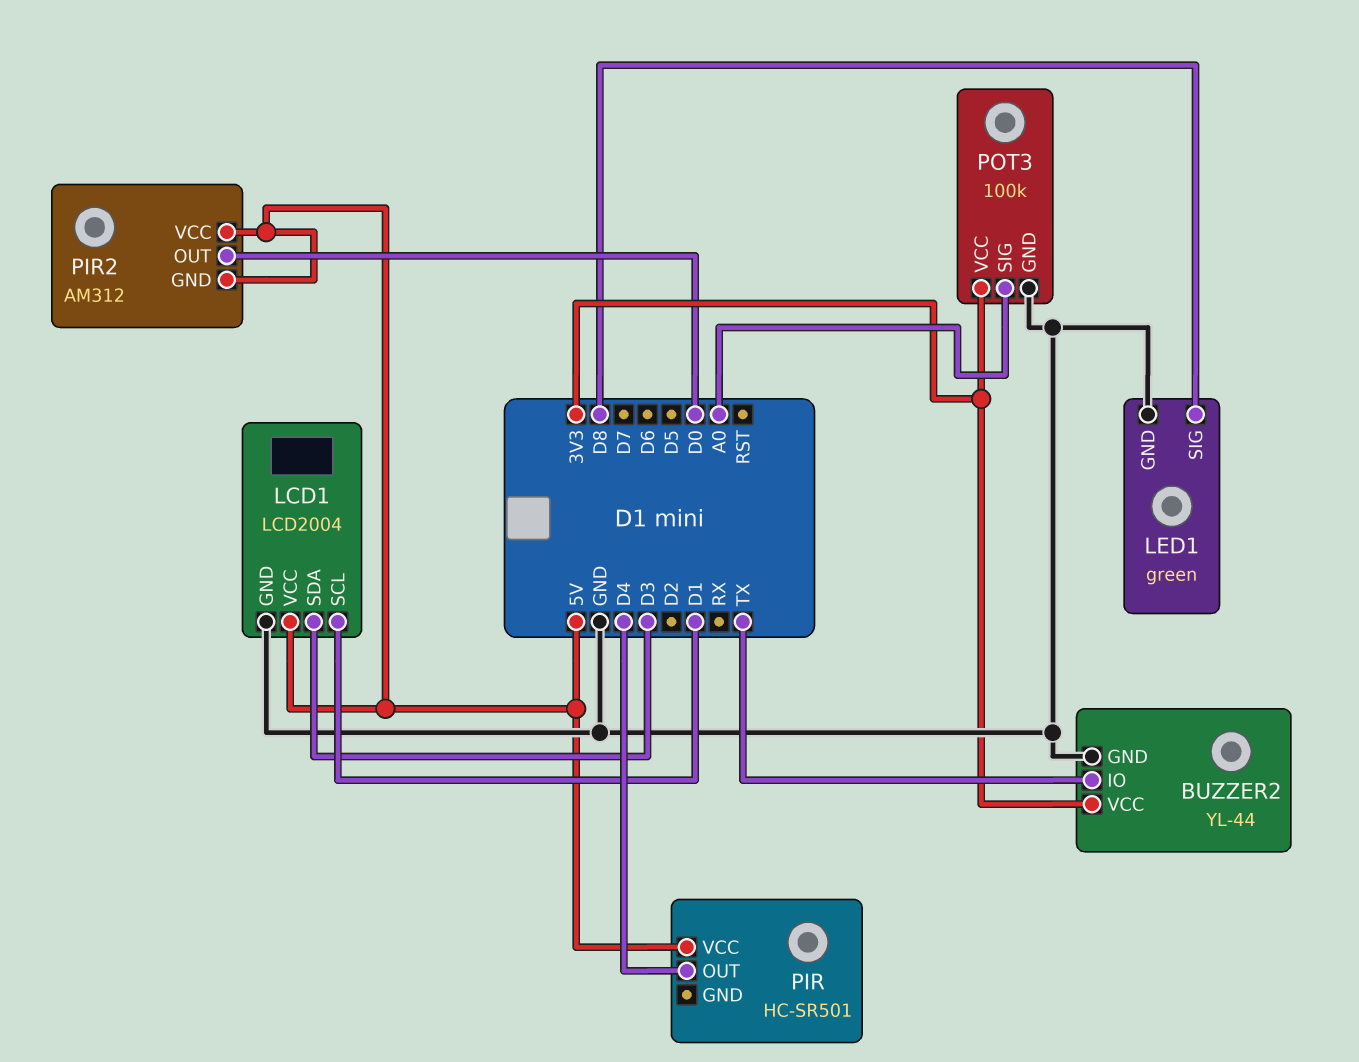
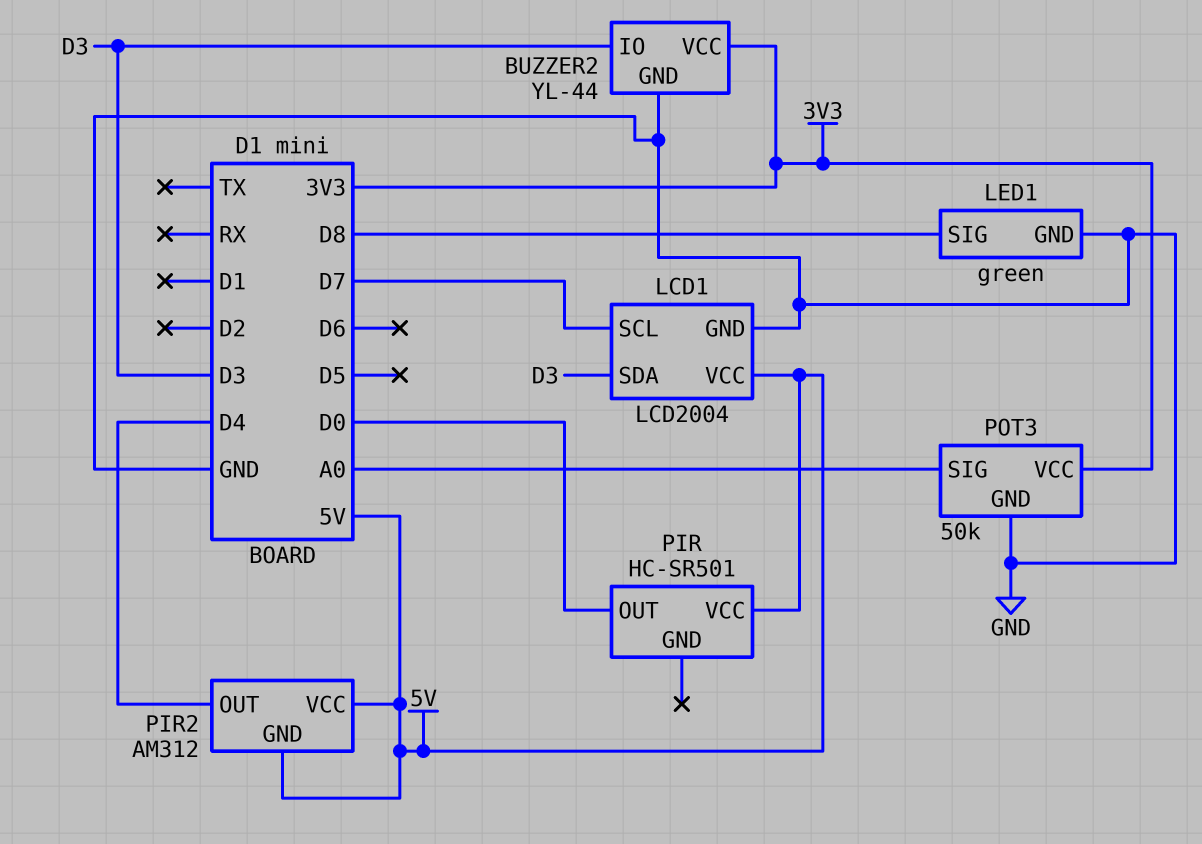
BUZZER2 pin IO: TX -> D3
LCD1 pin SCL: D1 -> D7
PIR pin OUT: D4 -> D0
PIR2 pin OUT: D0 -> D4
POT3: 100k -> 50k

